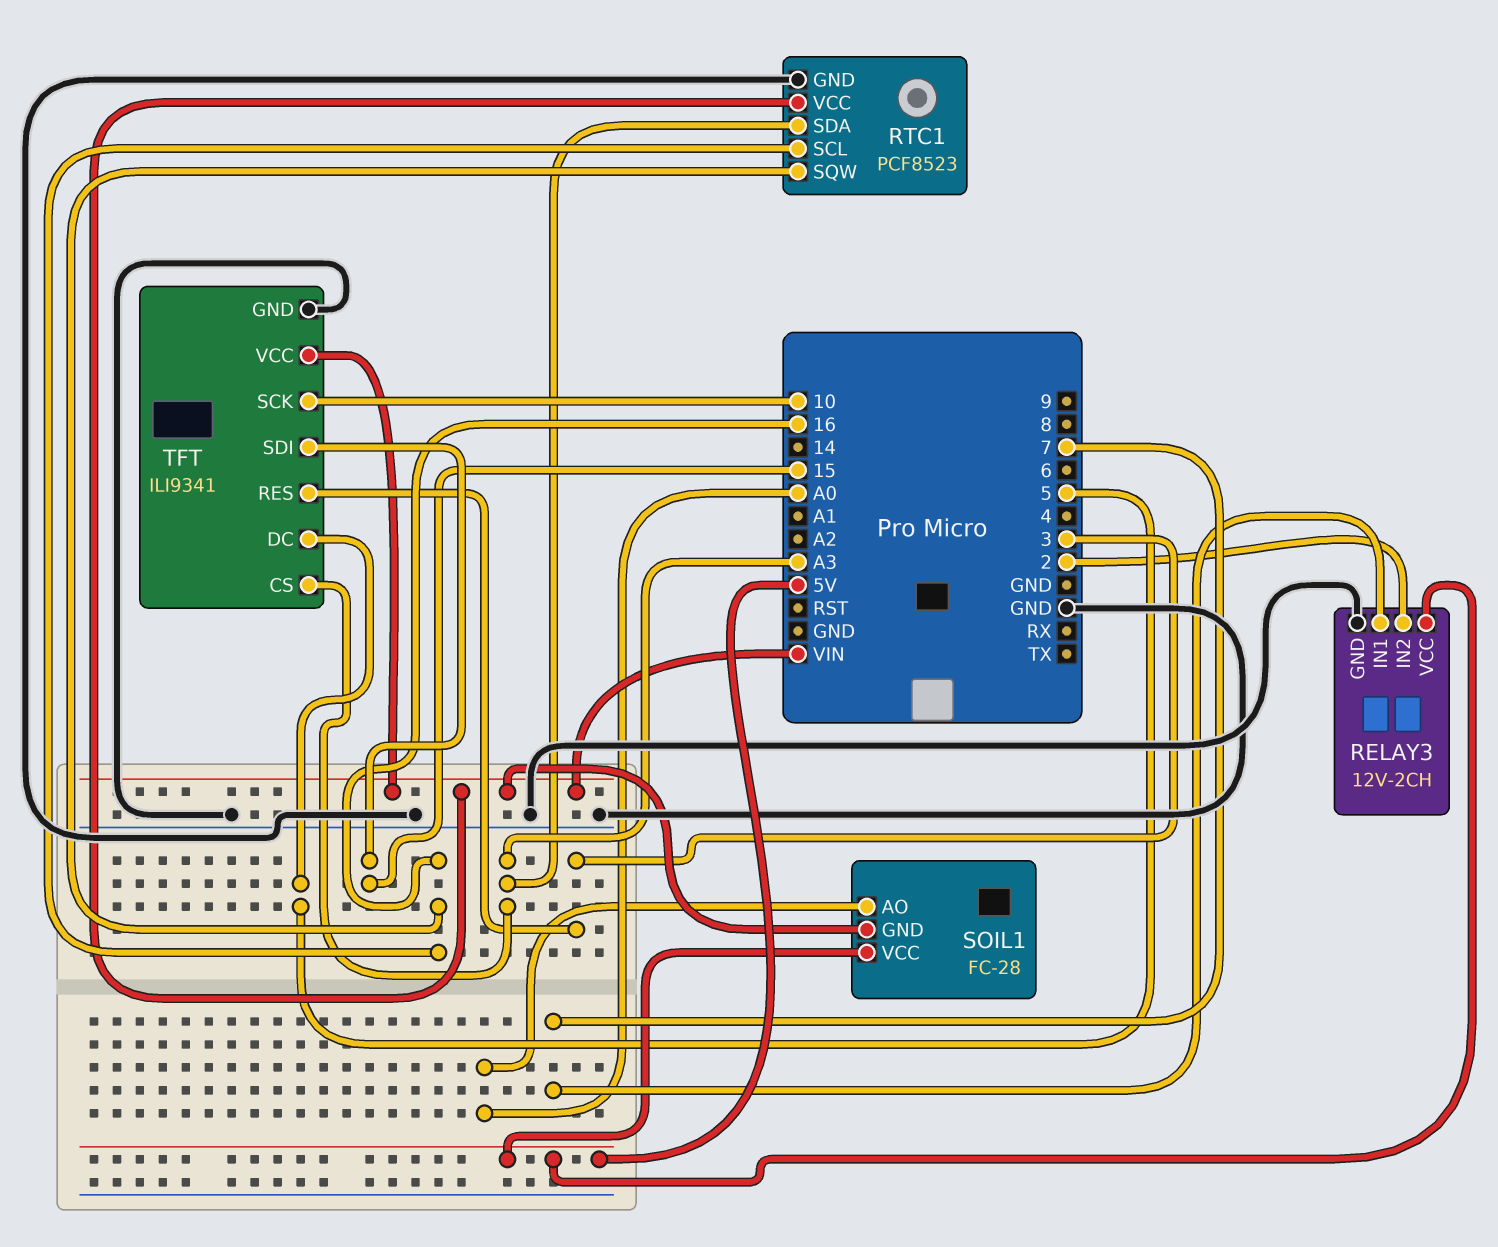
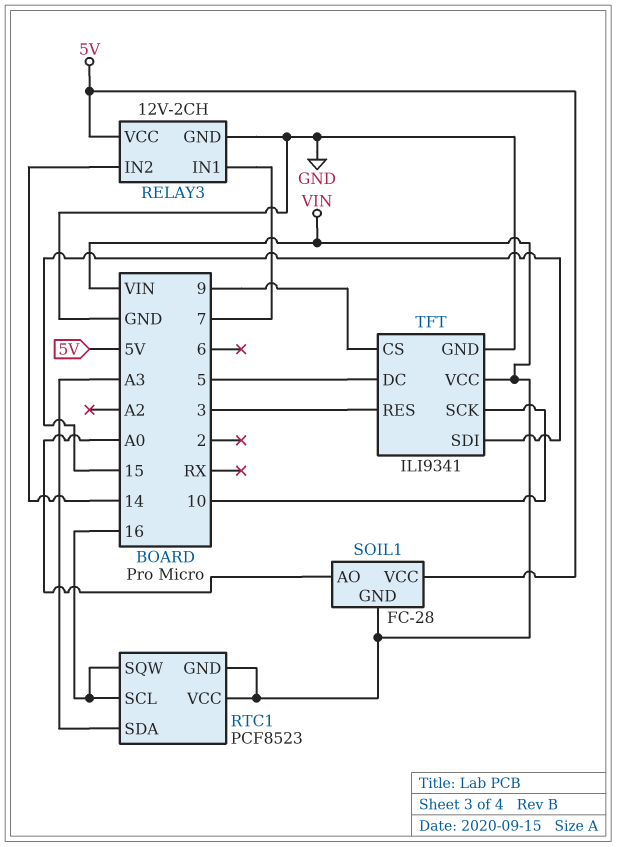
RELAY3 pin IN2: 2 -> 14
RTC1 pin GND: GND -> VIN
TFT pin CS: A3 -> 9

